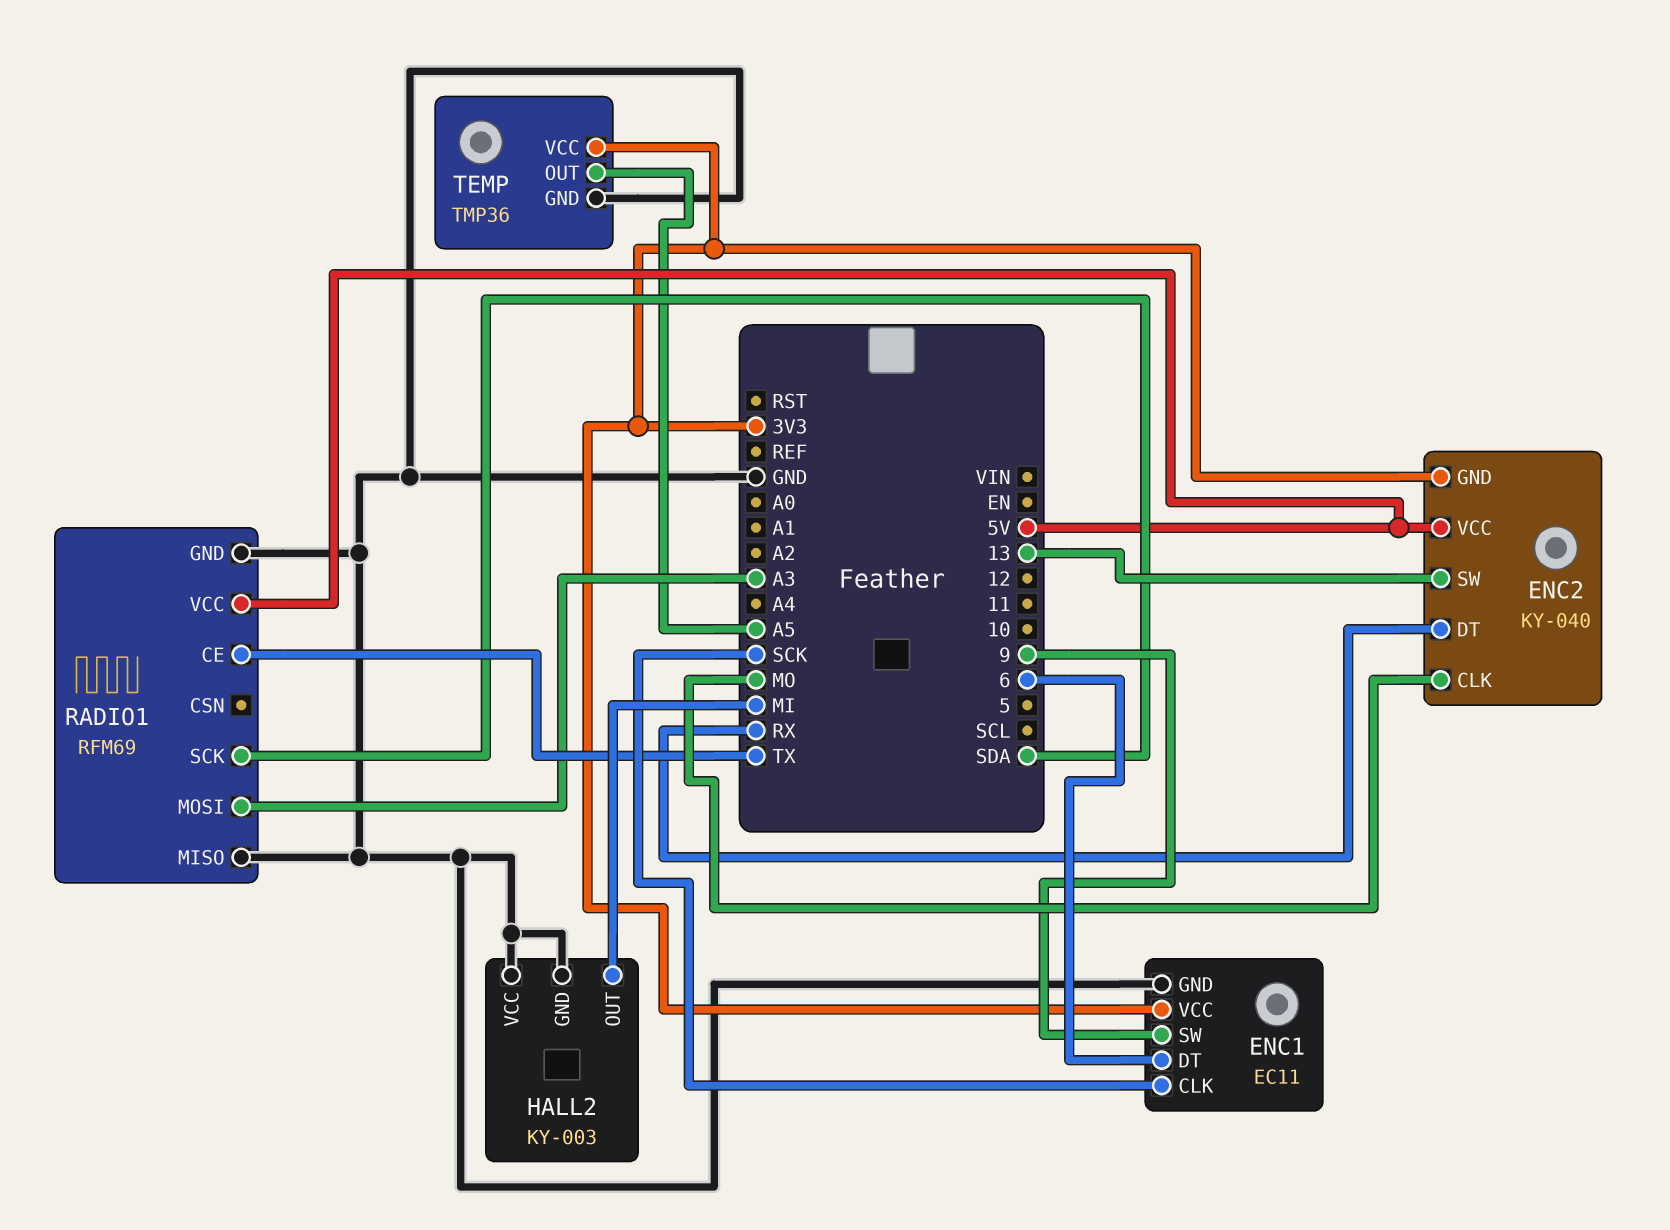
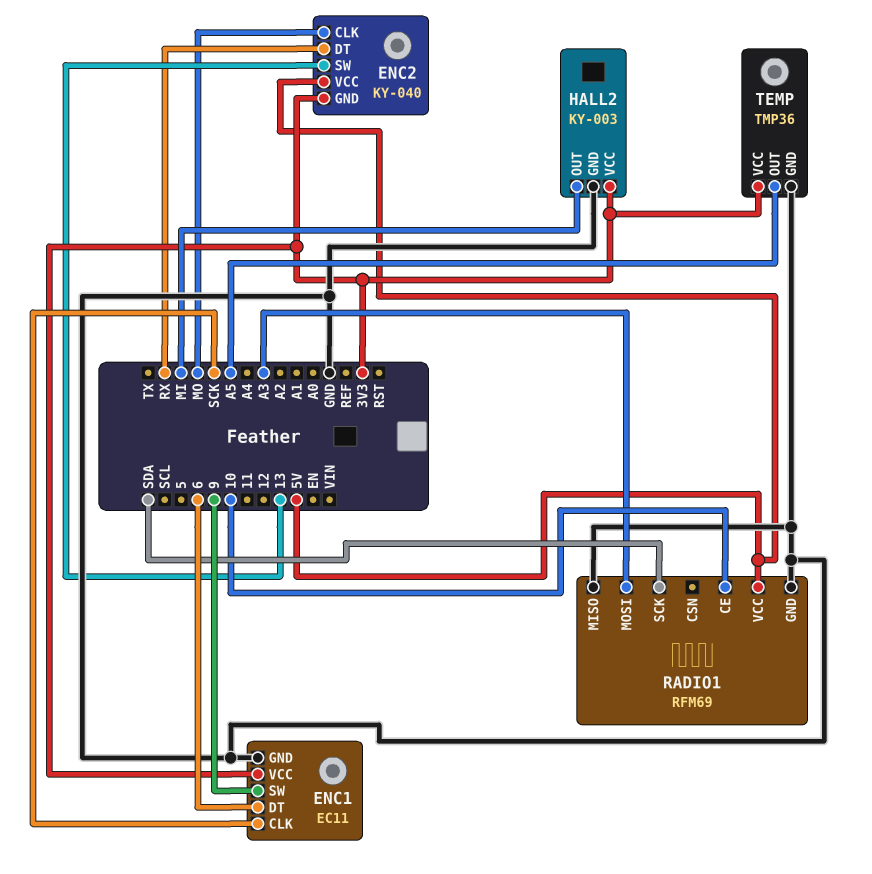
HALL2 pin VCC: GND -> 3V3
RADIO1 pin CE: TX -> 10

